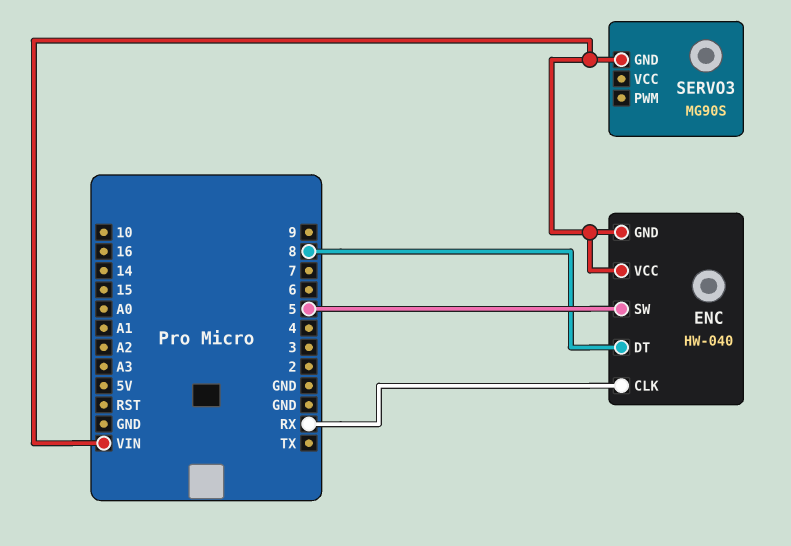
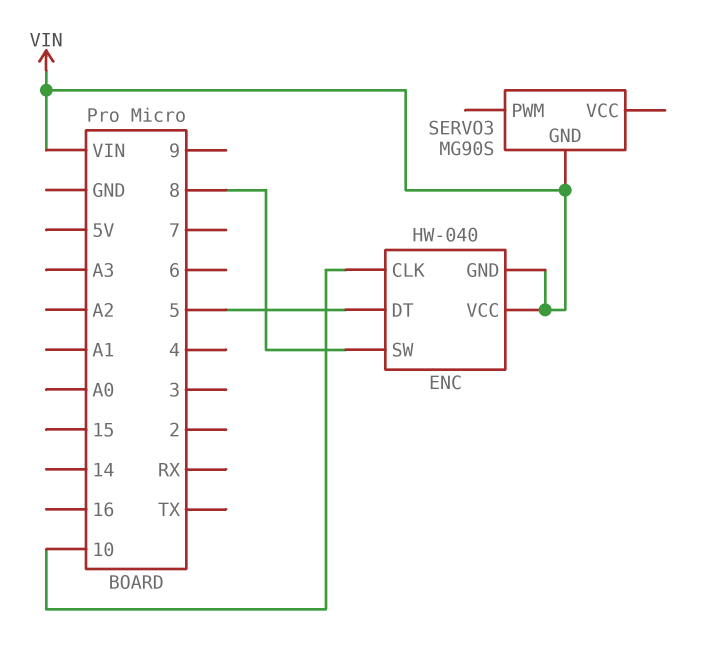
ENC pin CLK: RX -> 10
ENC pin DT: 8 -> 5
ENC pin SW: 5 -> 8

